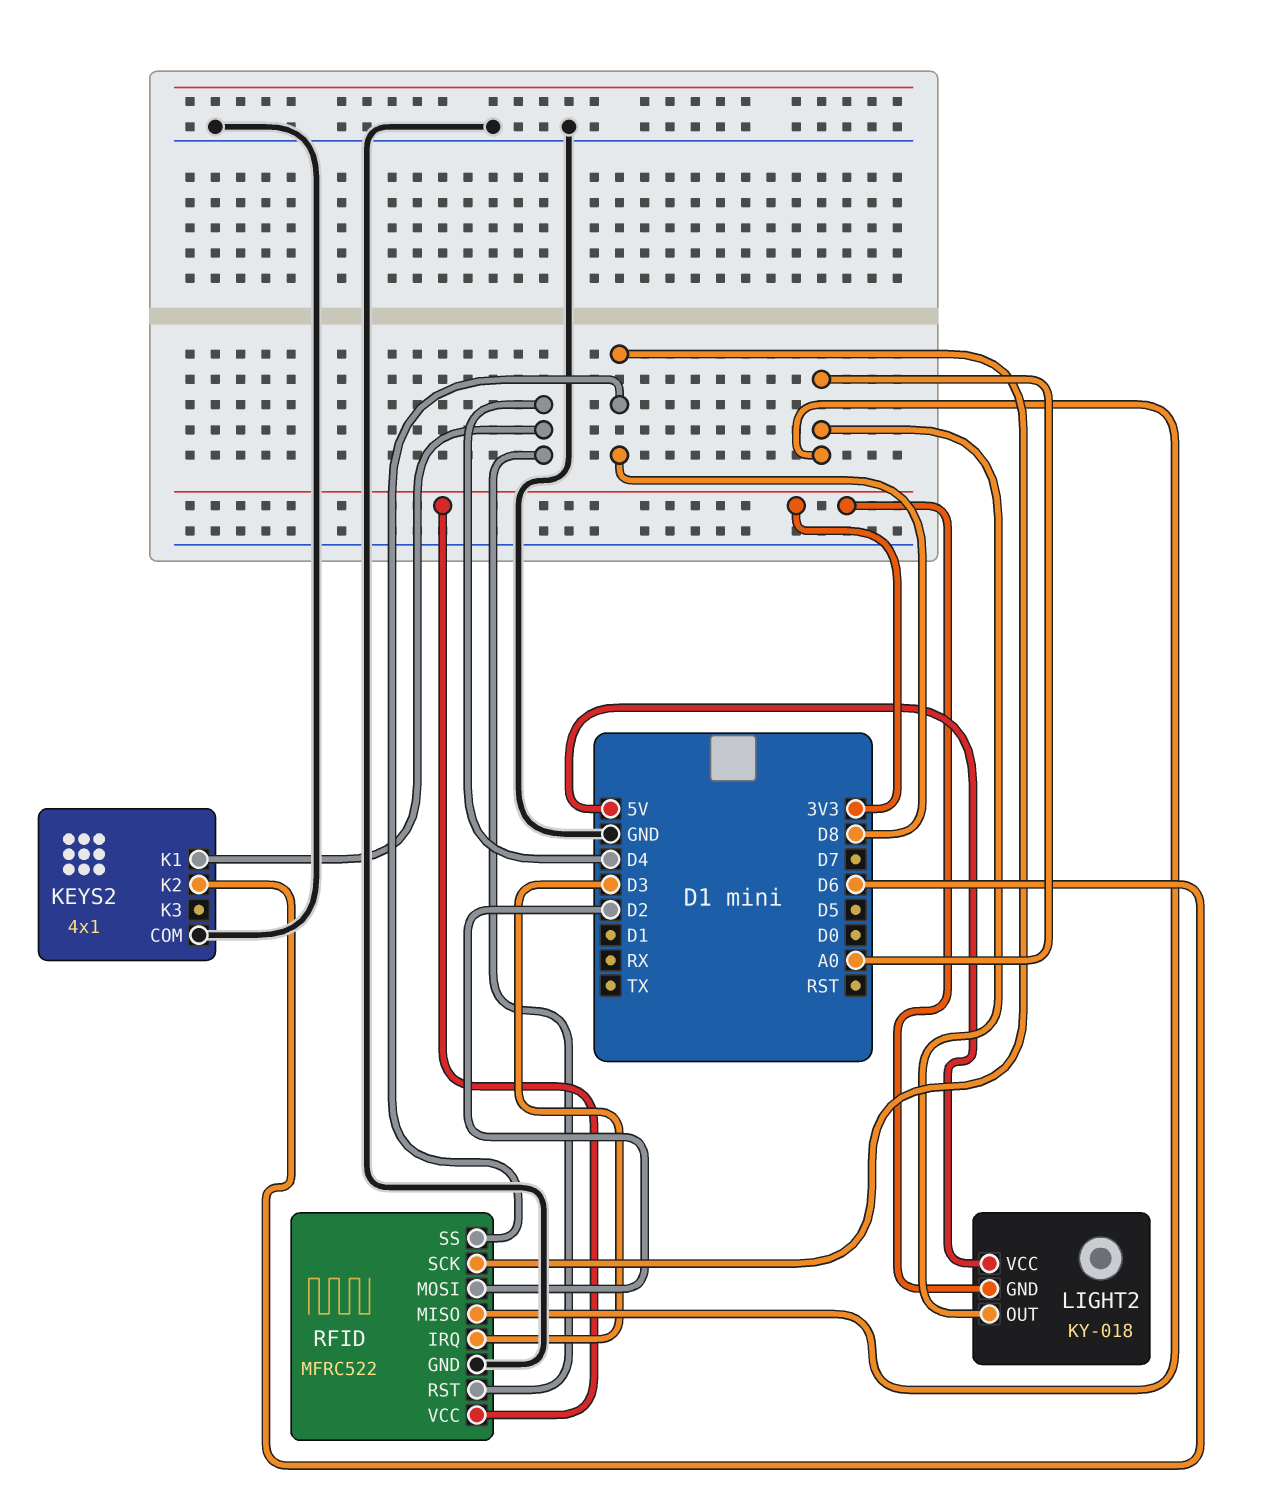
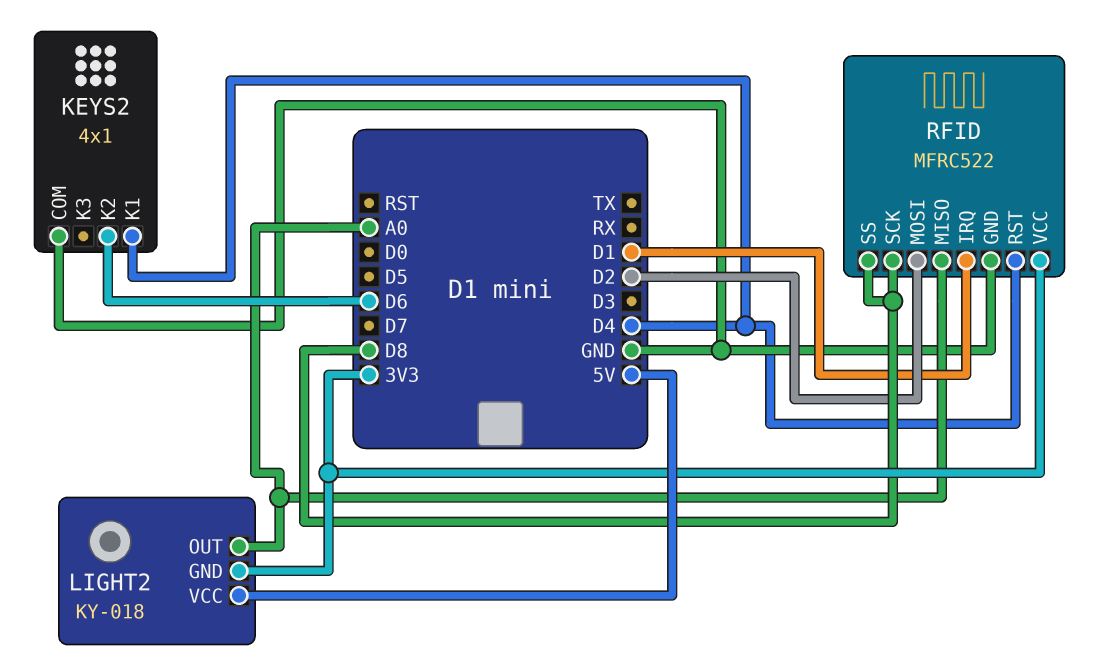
RFID pin IRQ: D3 -> D1

